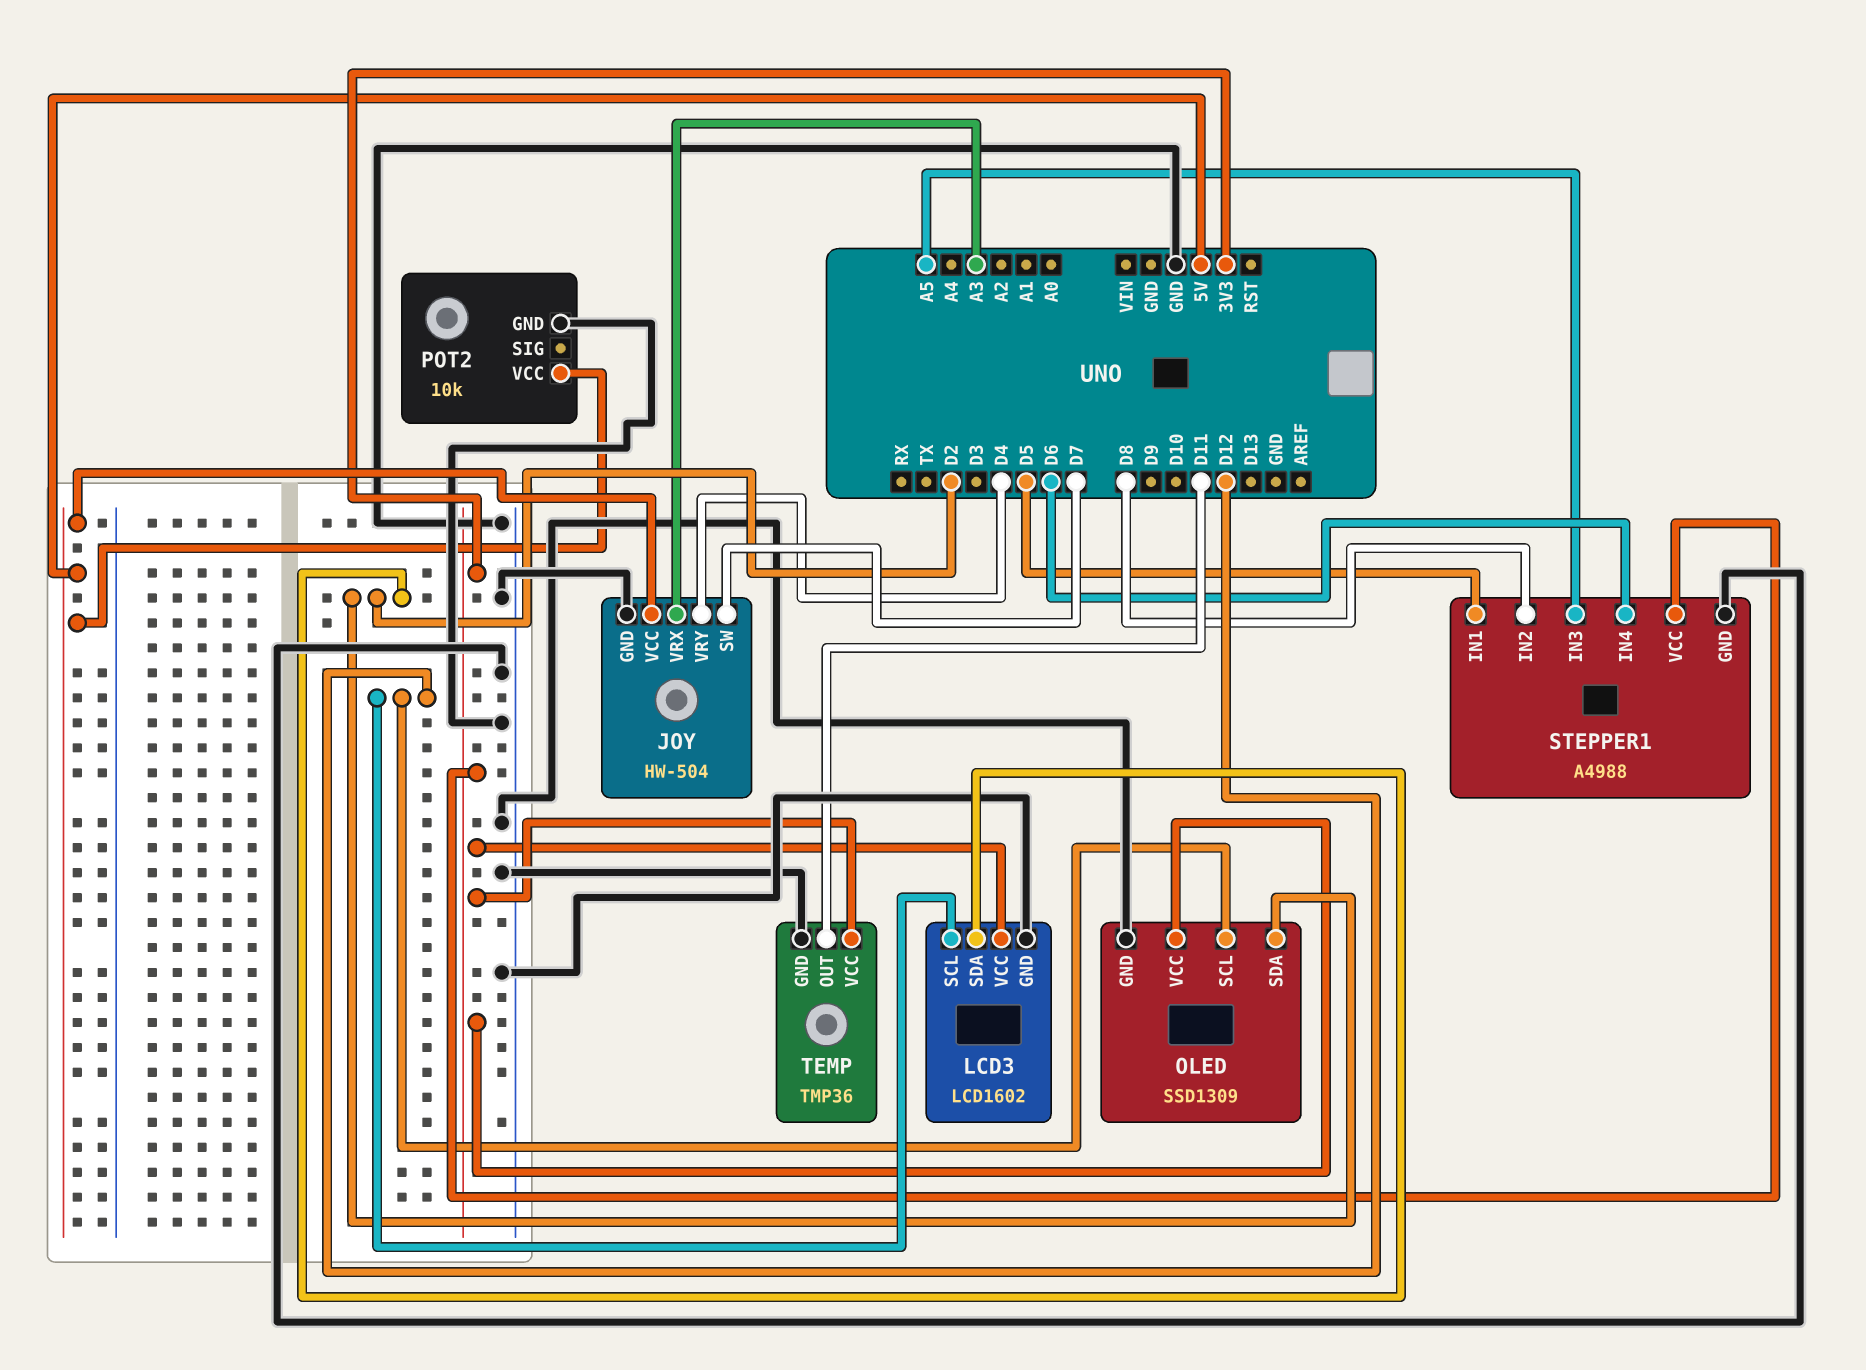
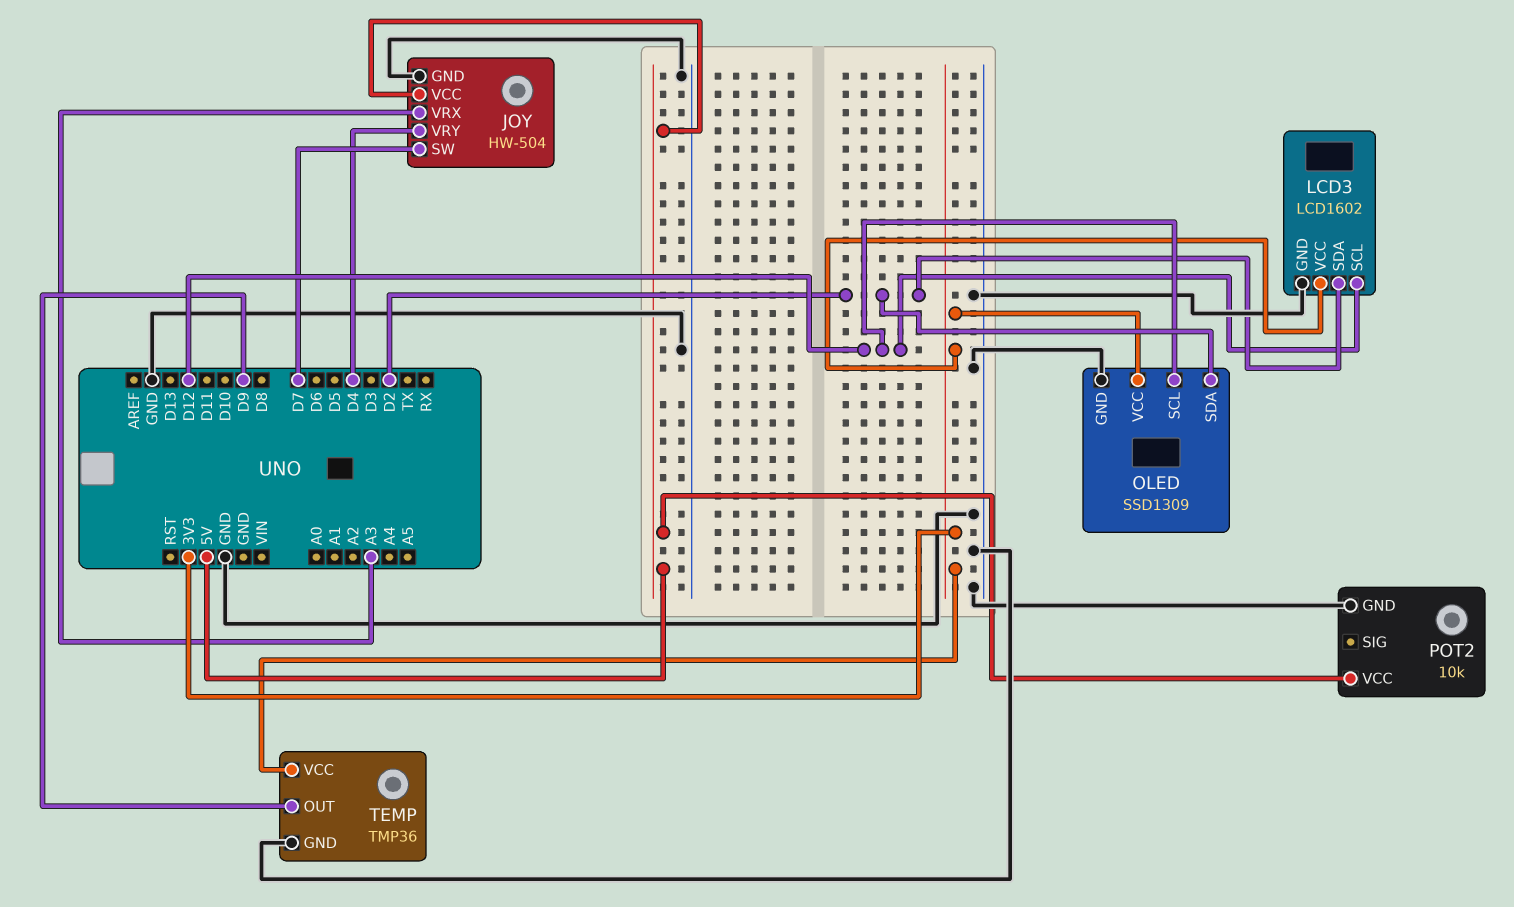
STEPPER1: A4988 -> none
STEPPER1 pin GND: GND -> none
STEPPER1 pin IN1: D5 -> none
STEPPER1 pin IN2: D8 -> none
STEPPER1 pin IN3: A5 -> none
STEPPER1 pin IN4: D6 -> none
STEPPER1 pin VCC: 3V3 -> none
TEMP pin OUT: D11 -> D9

